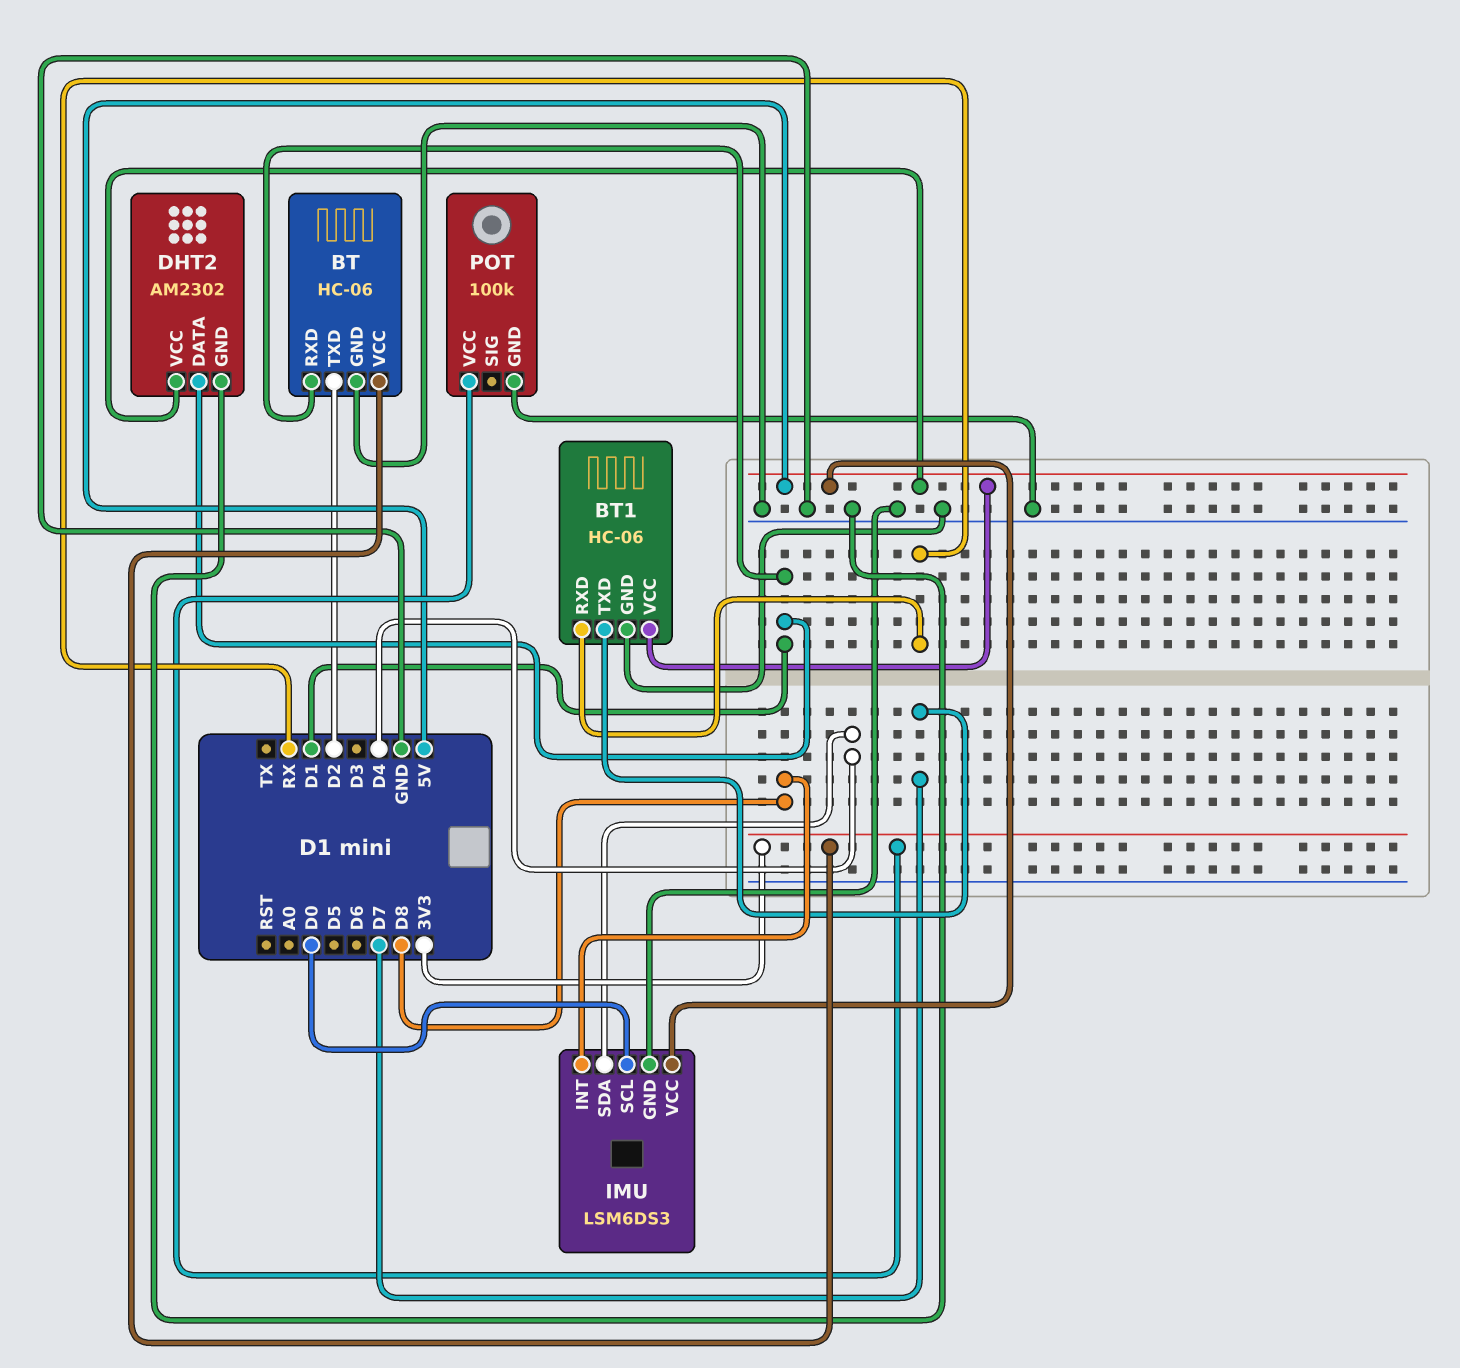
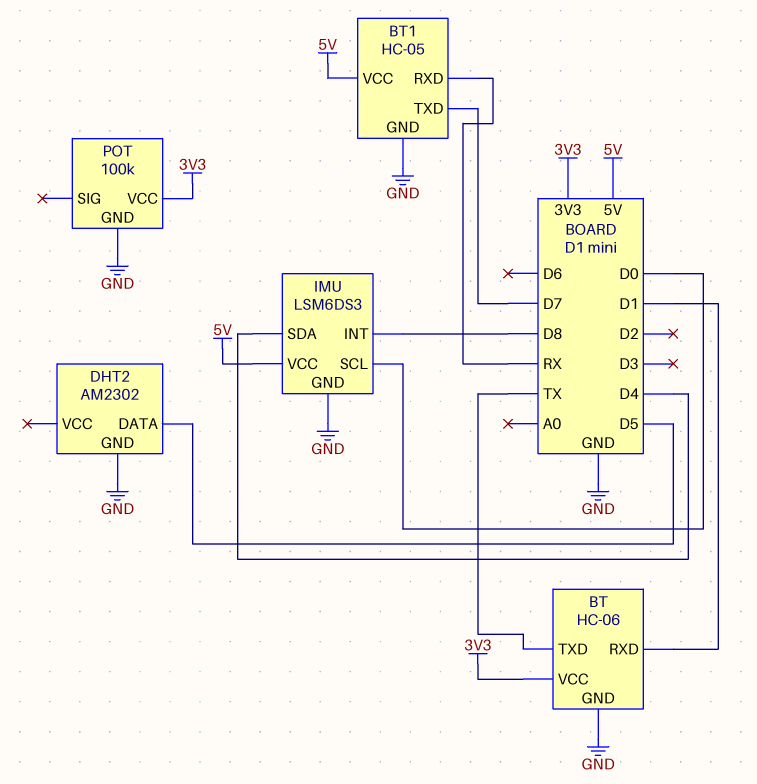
BT pin TXD: D2 -> TX
BT1: HC-06 -> HC-05
DHT2 pin DATA: D1 -> D5
DHT2 pin VCC: 5V -> none

